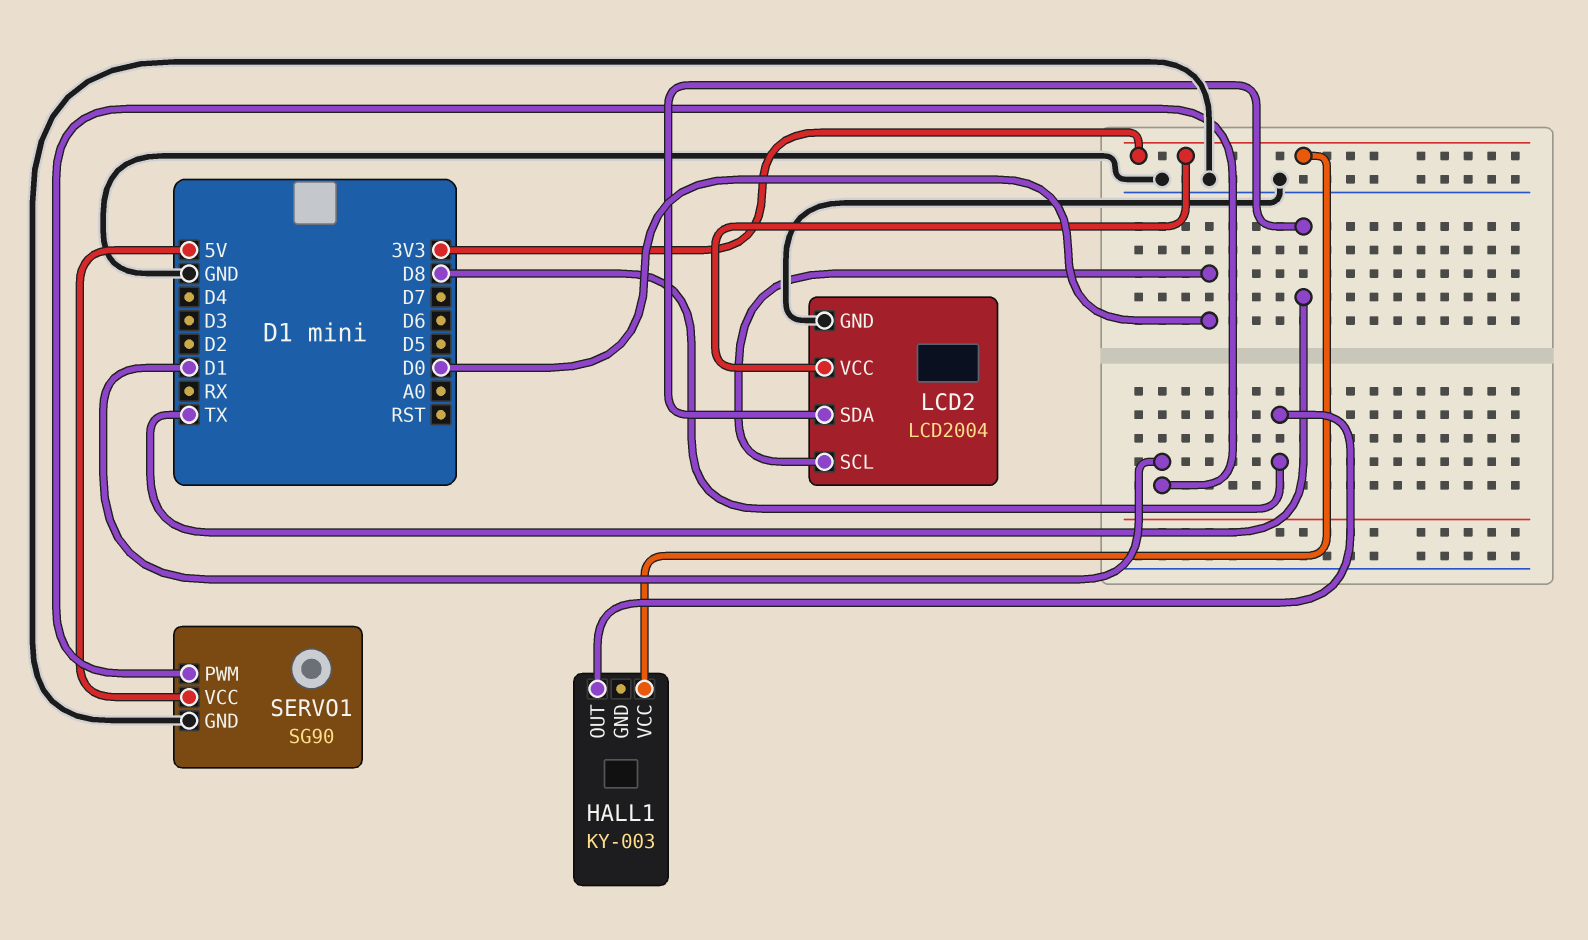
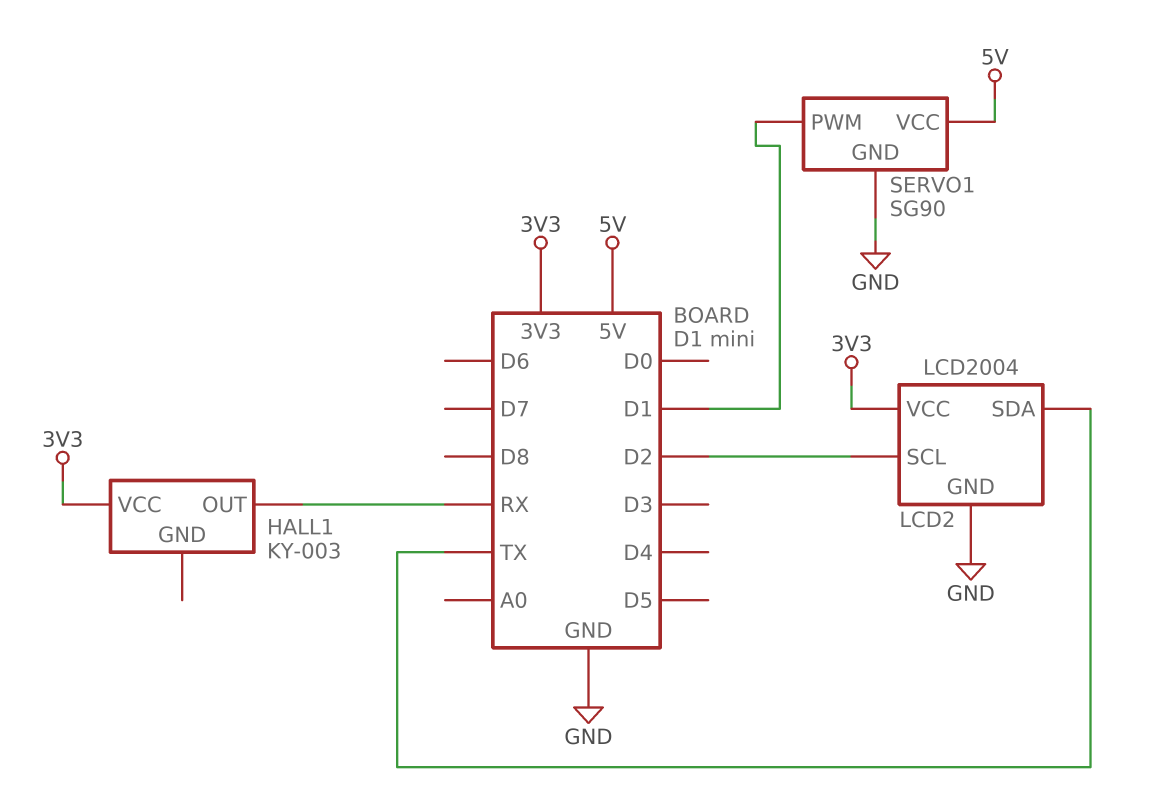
HALL1 pin OUT: D8 -> RX
LCD2 pin SCL: D0 -> D2

